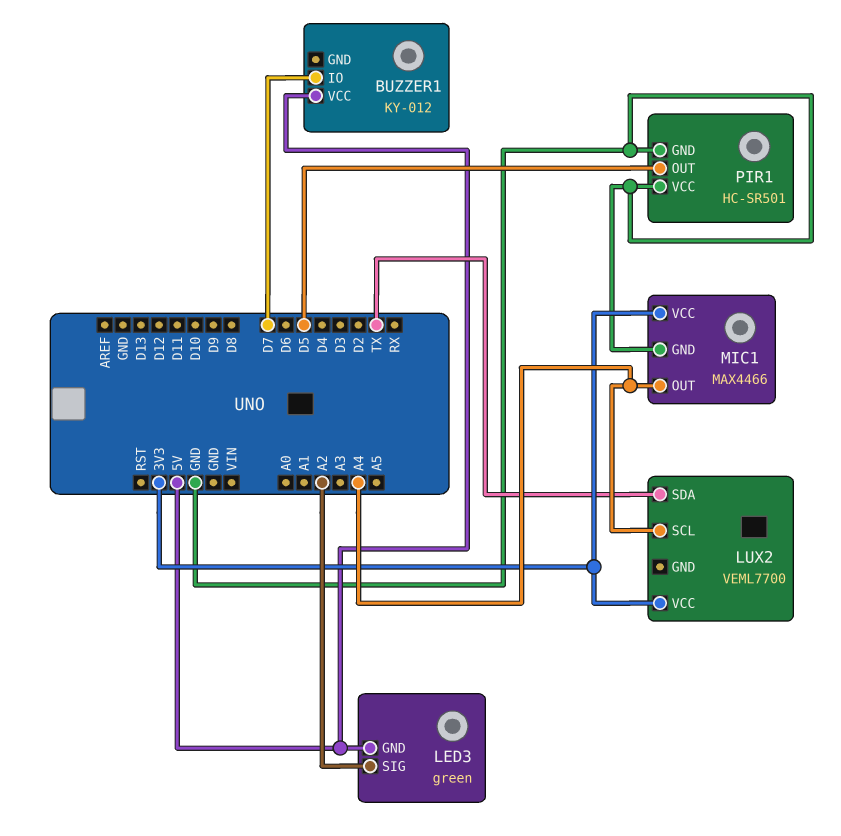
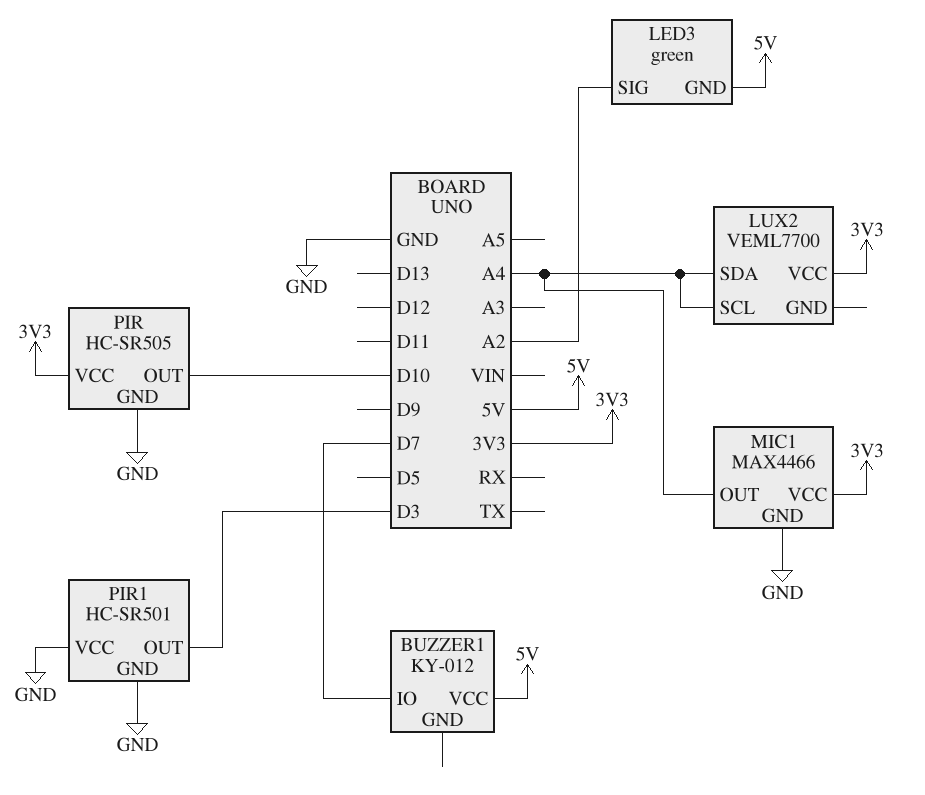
LUX2 pin SDA: TX -> A4
PIR: none -> HC-SR505
PIR pin GND: none -> GND
PIR pin OUT: none -> D10
PIR pin VCC: none -> 3V3
PIR1 pin OUT: D5 -> D3

